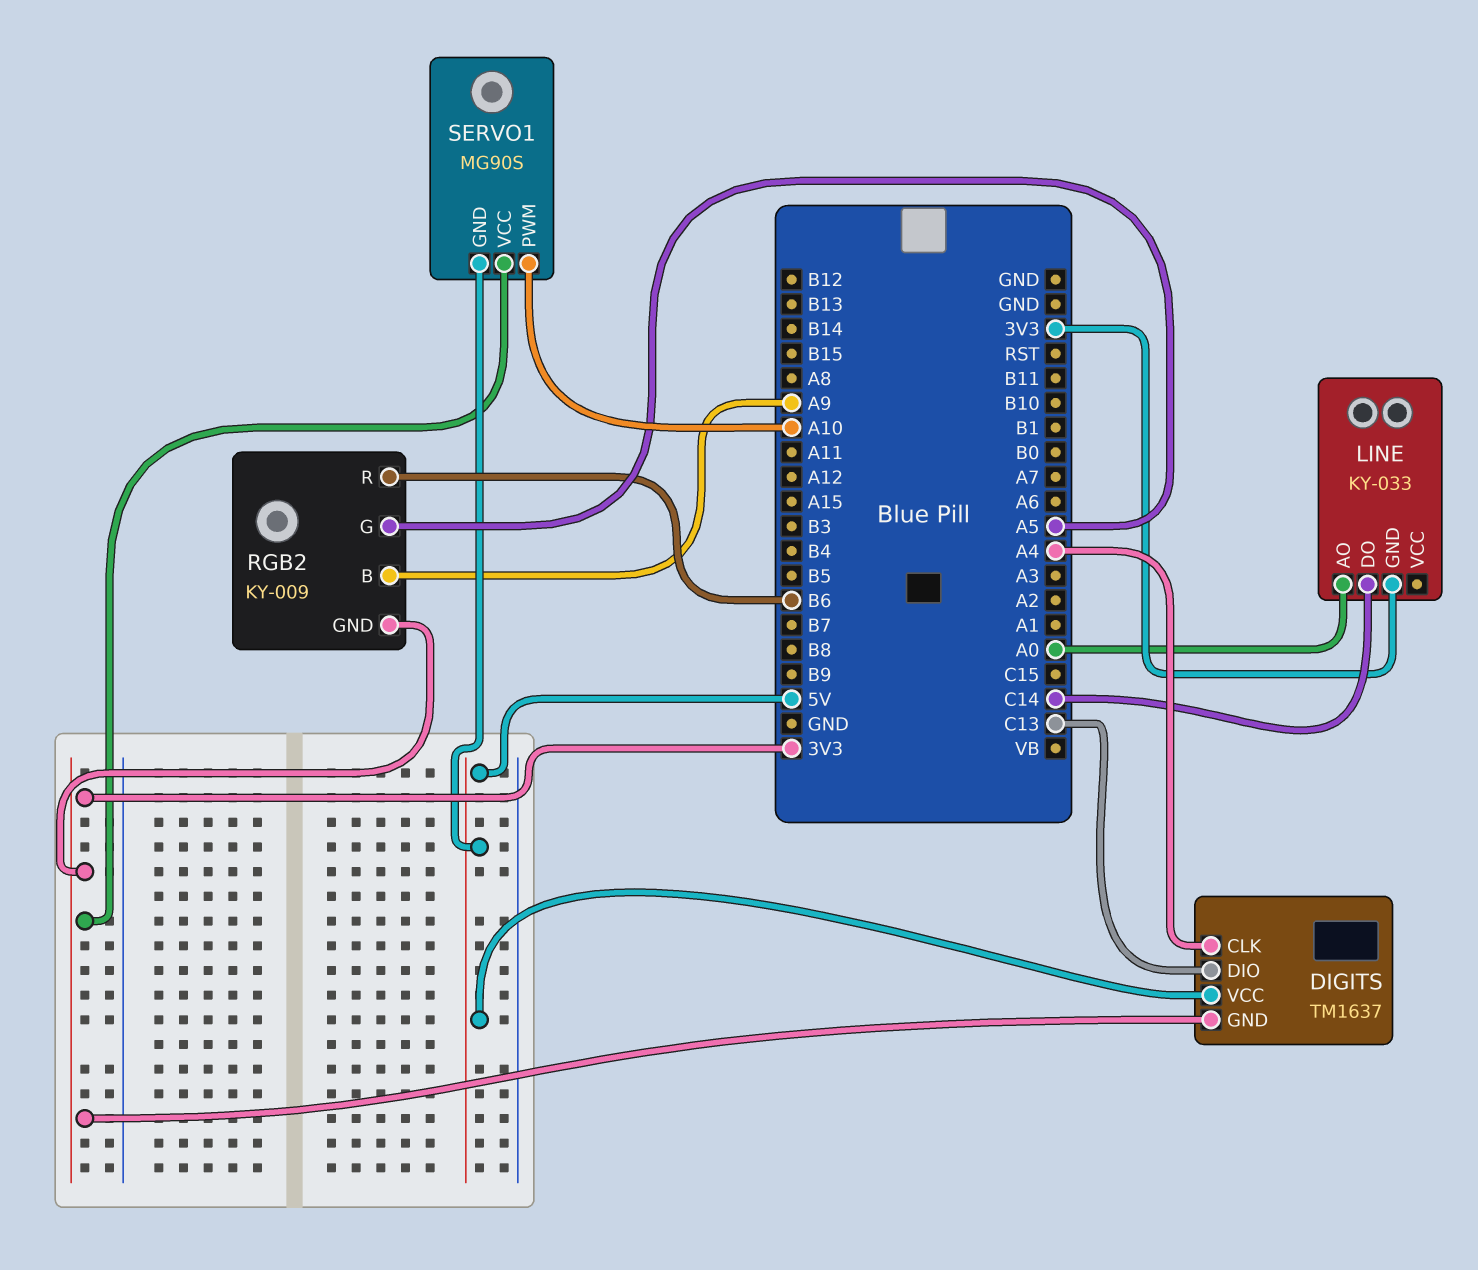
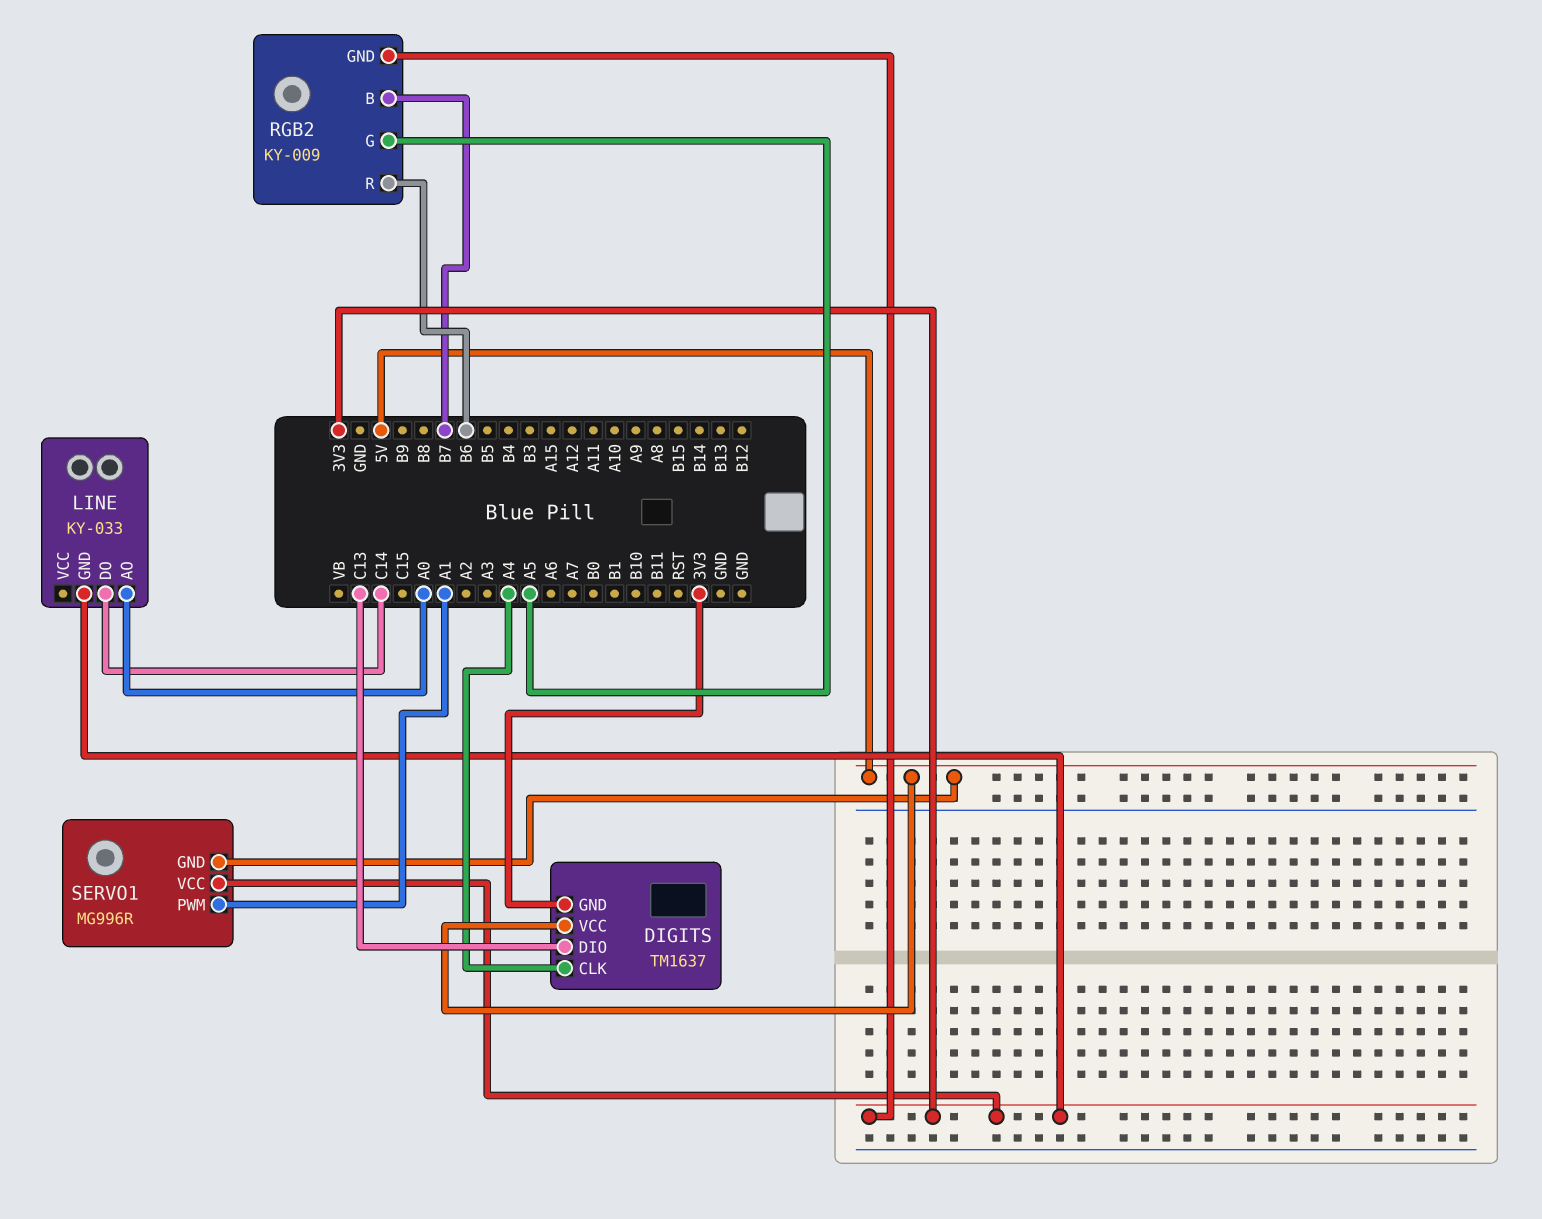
RGB2 pin B: A9 -> B7
SERVO1: MG90S -> MG996R
SERVO1 pin PWM: A10 -> A1

